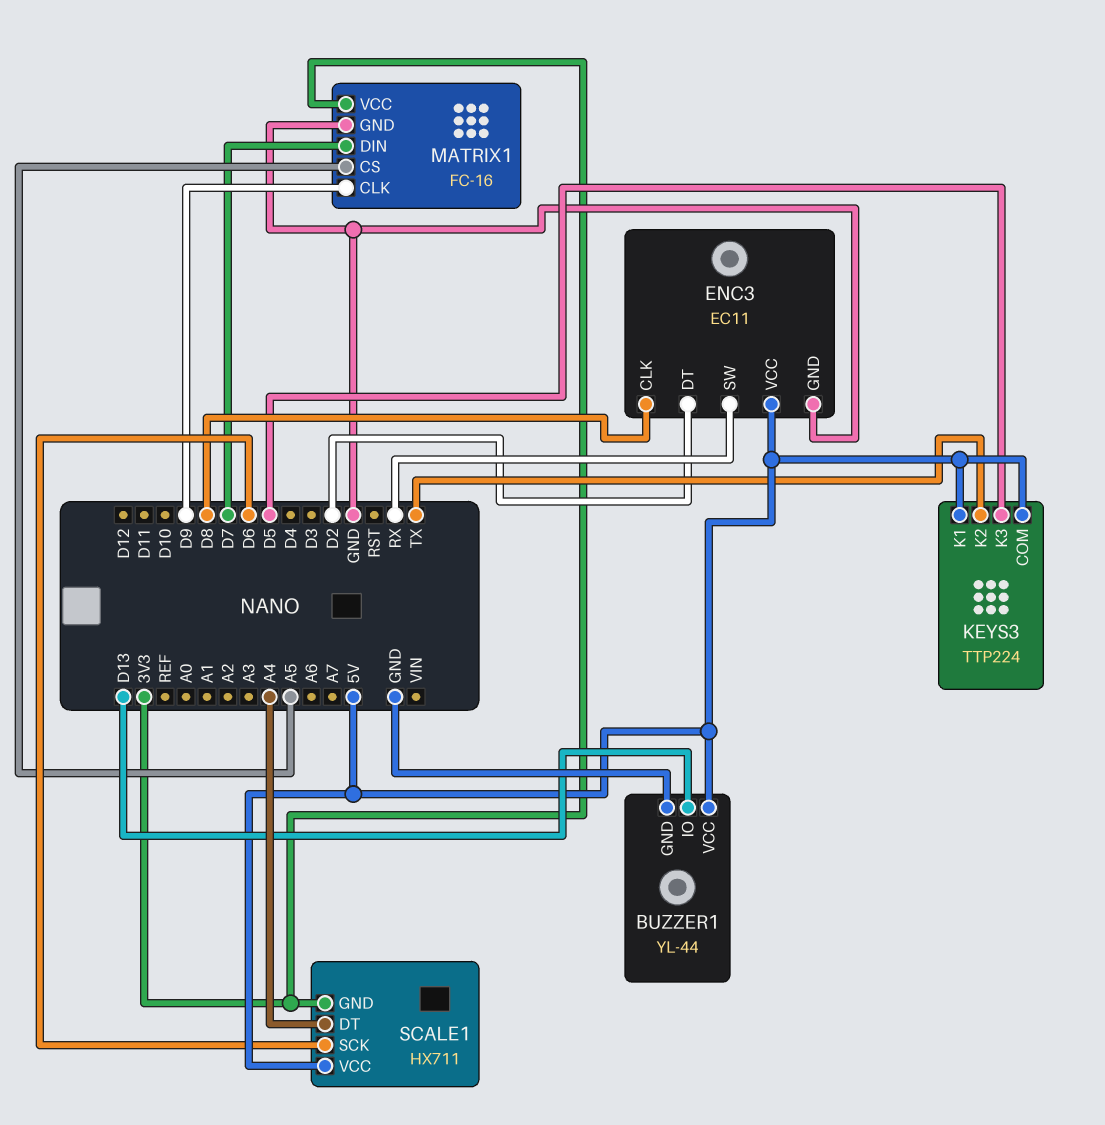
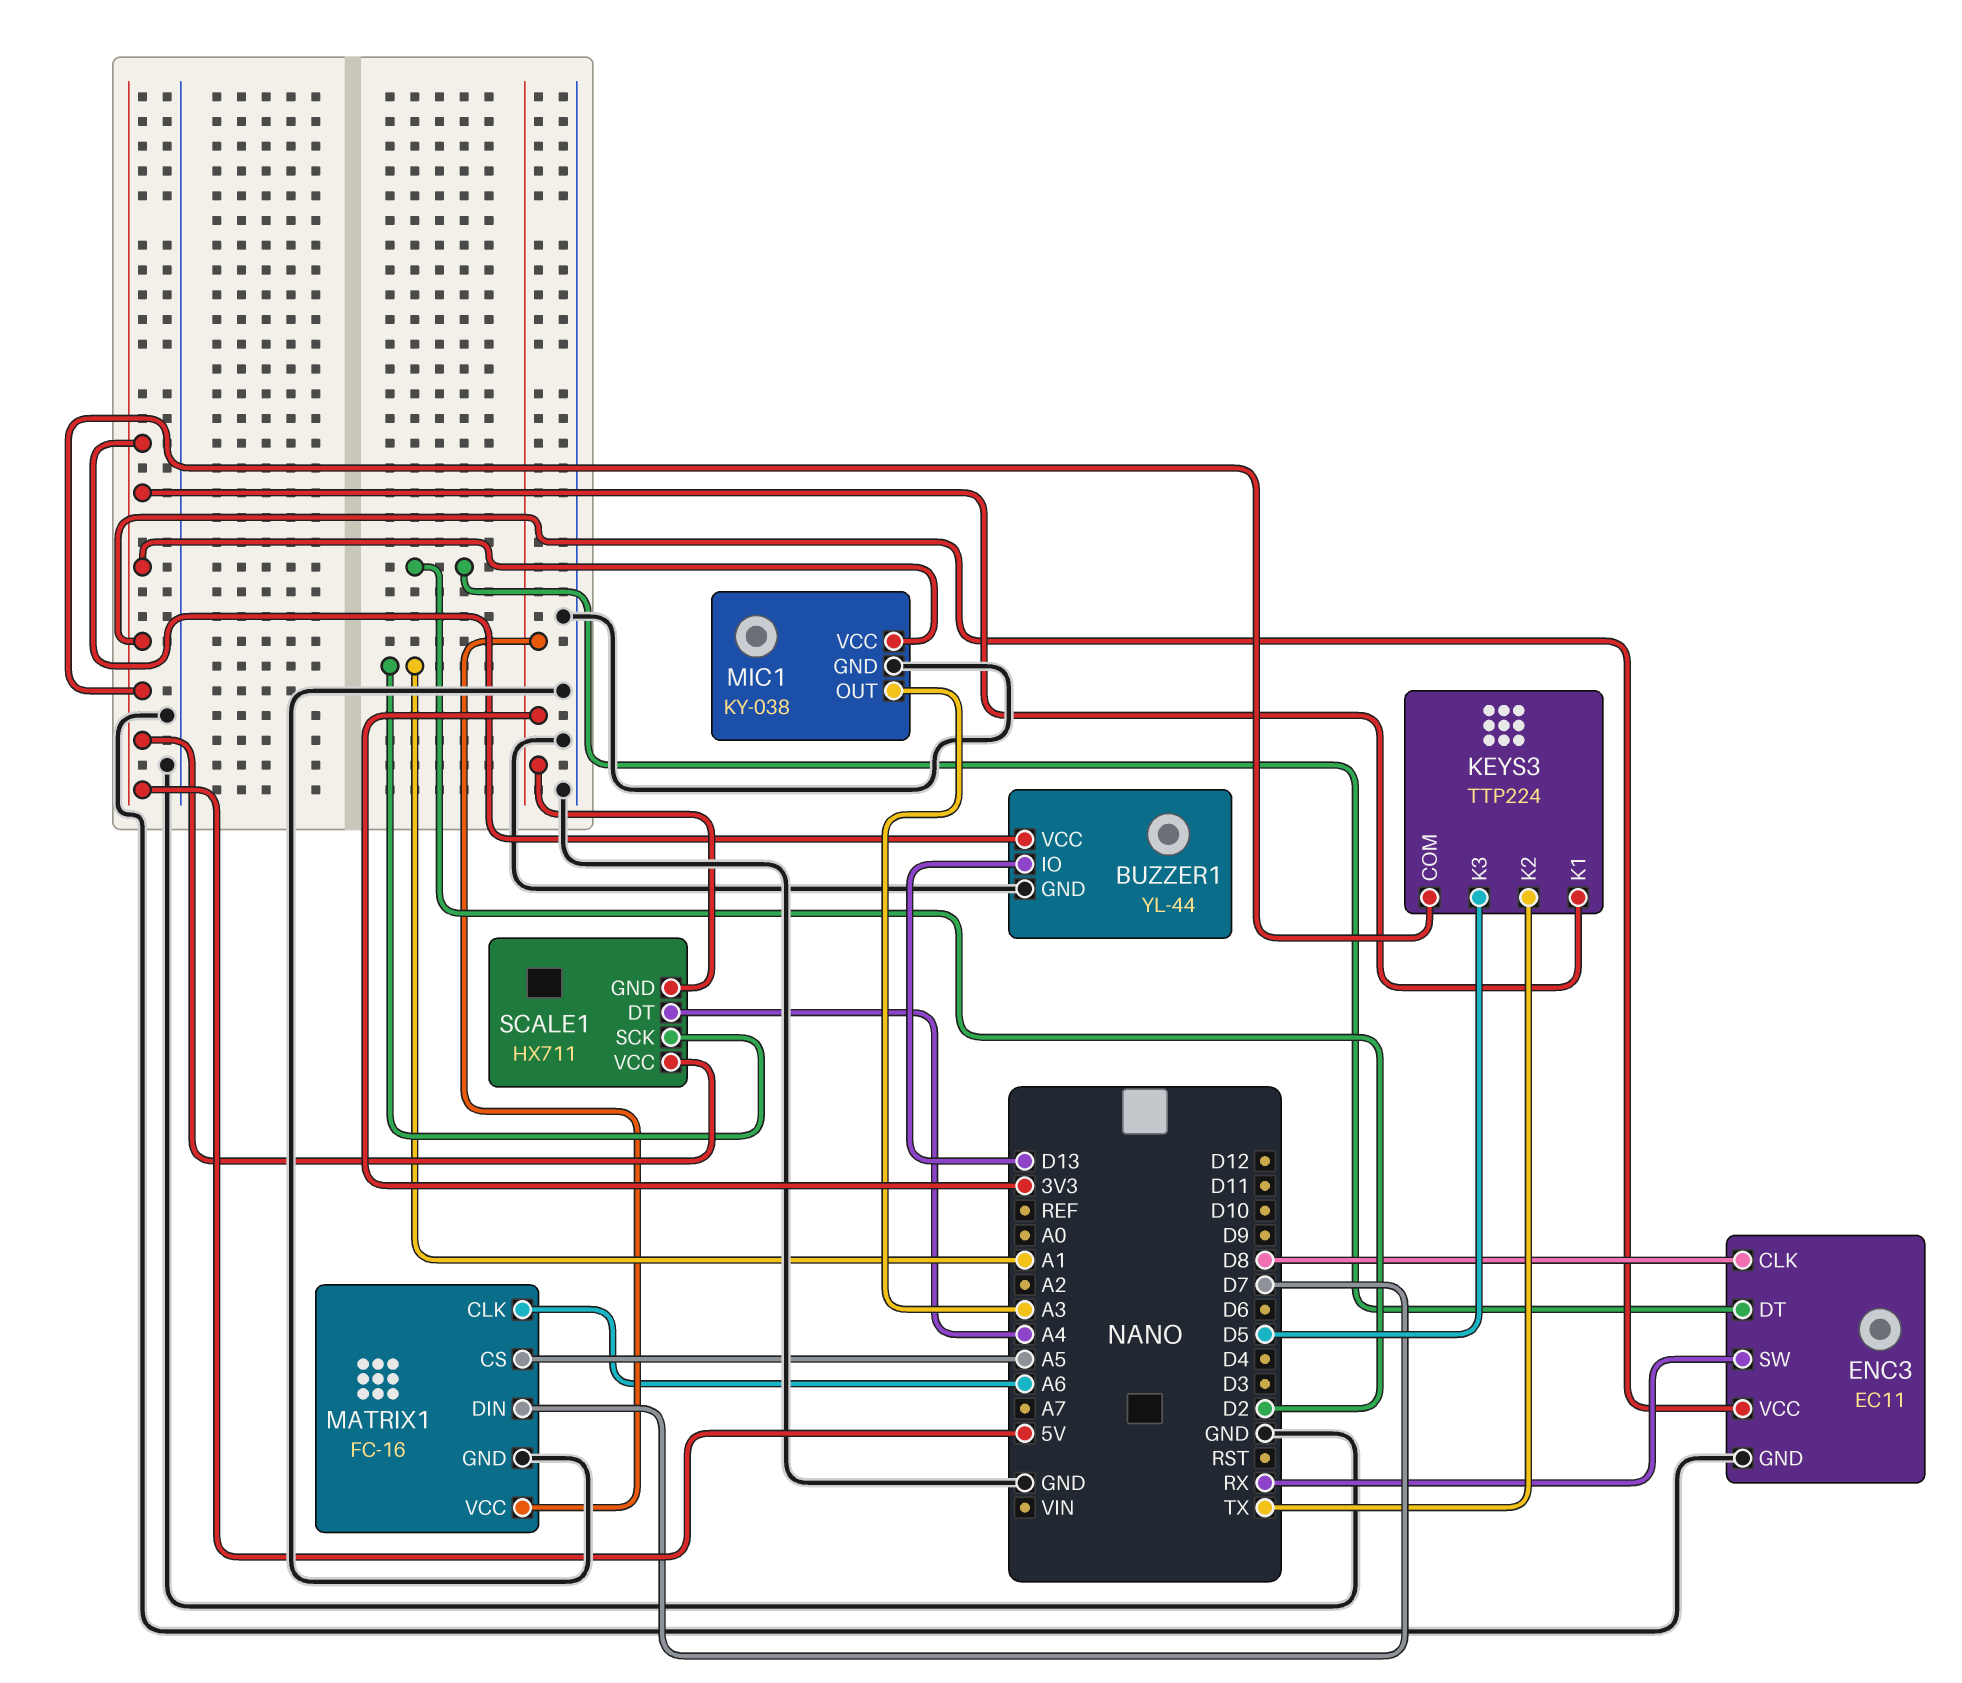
MATRIX1 pin CLK: D9 -> A6
MIC1: none -> KY-038
MIC1 pin GND: none -> GND
MIC1 pin OUT: none -> A3
MIC1 pin VCC: none -> 5V
SCALE1 pin SCK: D6 -> A1

